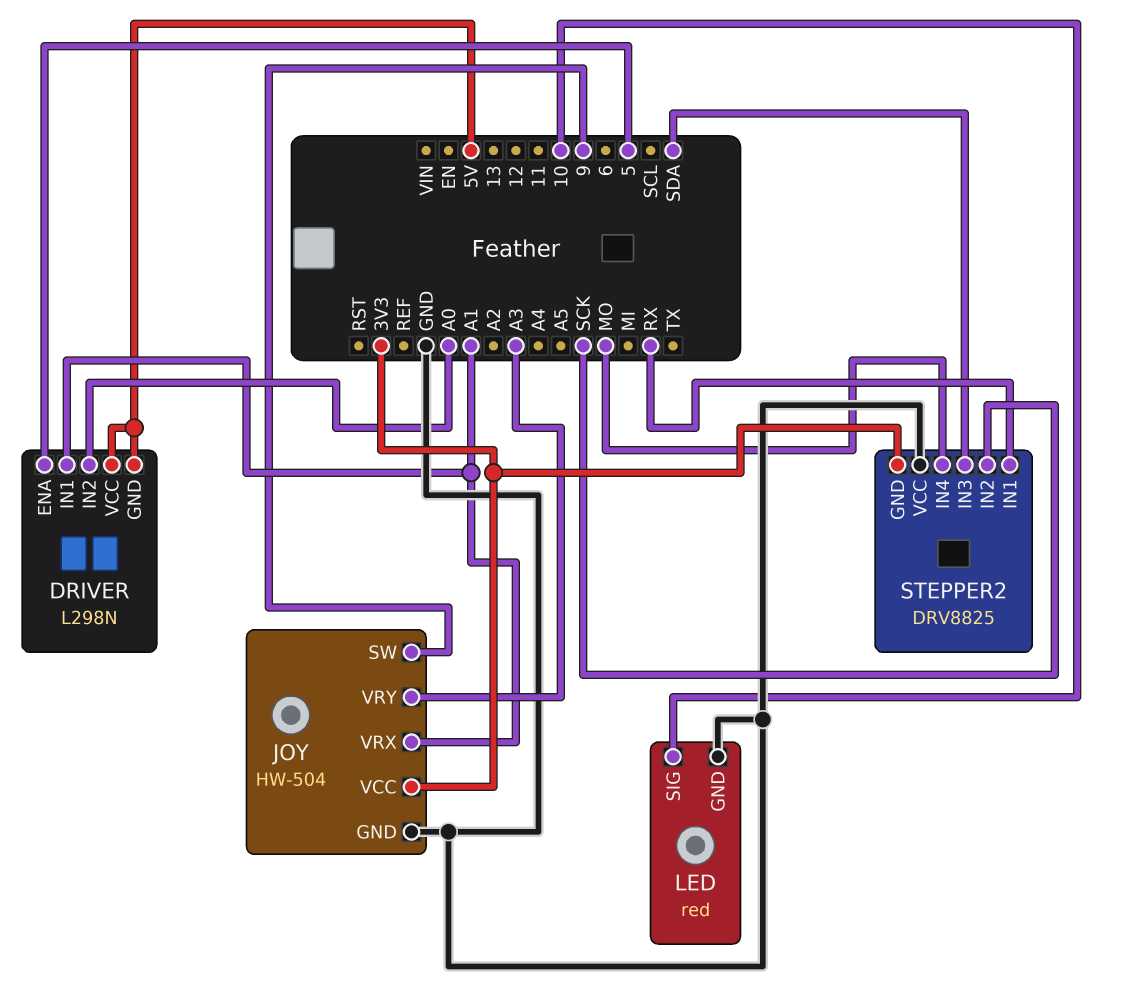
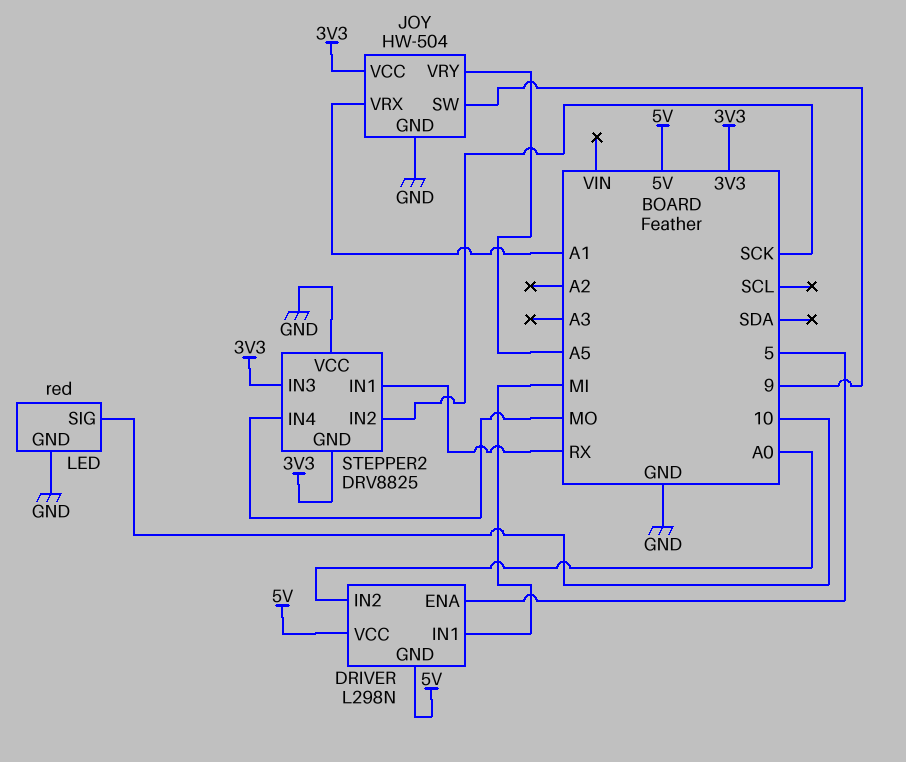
DRIVER pin IN1: A1 -> MI
JOY pin VRY: A3 -> A5
STEPPER2 pin IN3: SDA -> 3V3

